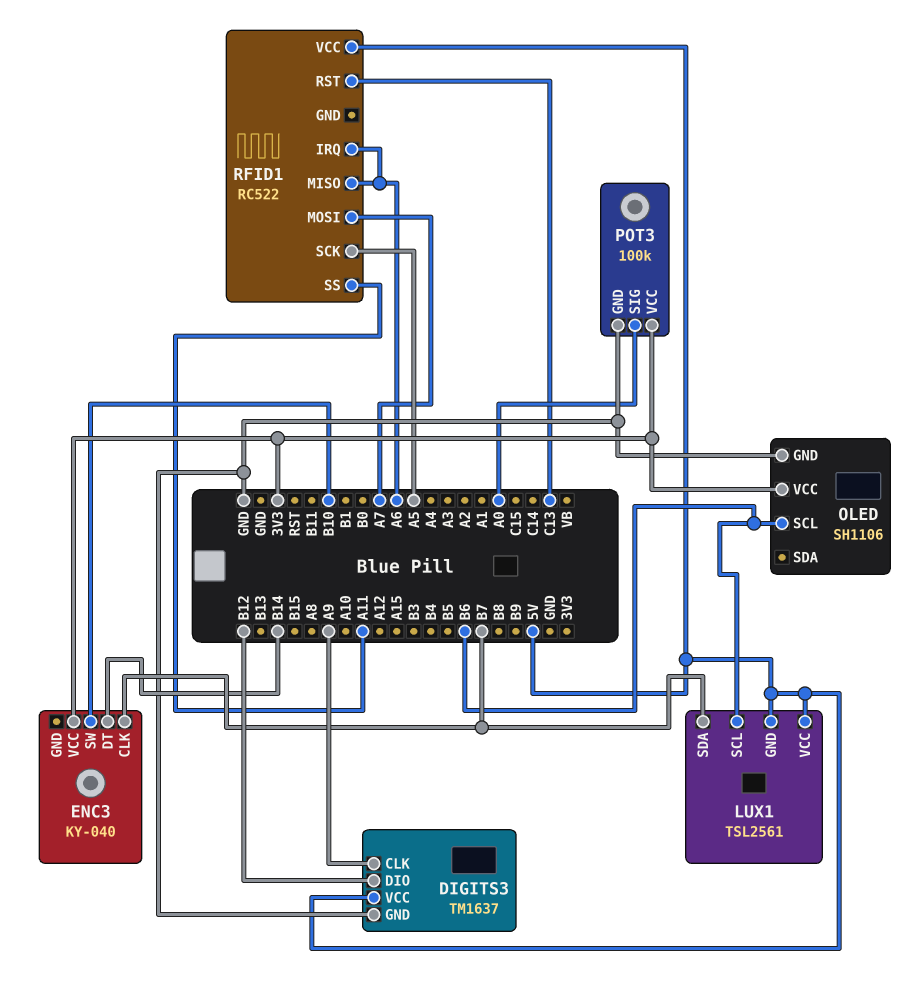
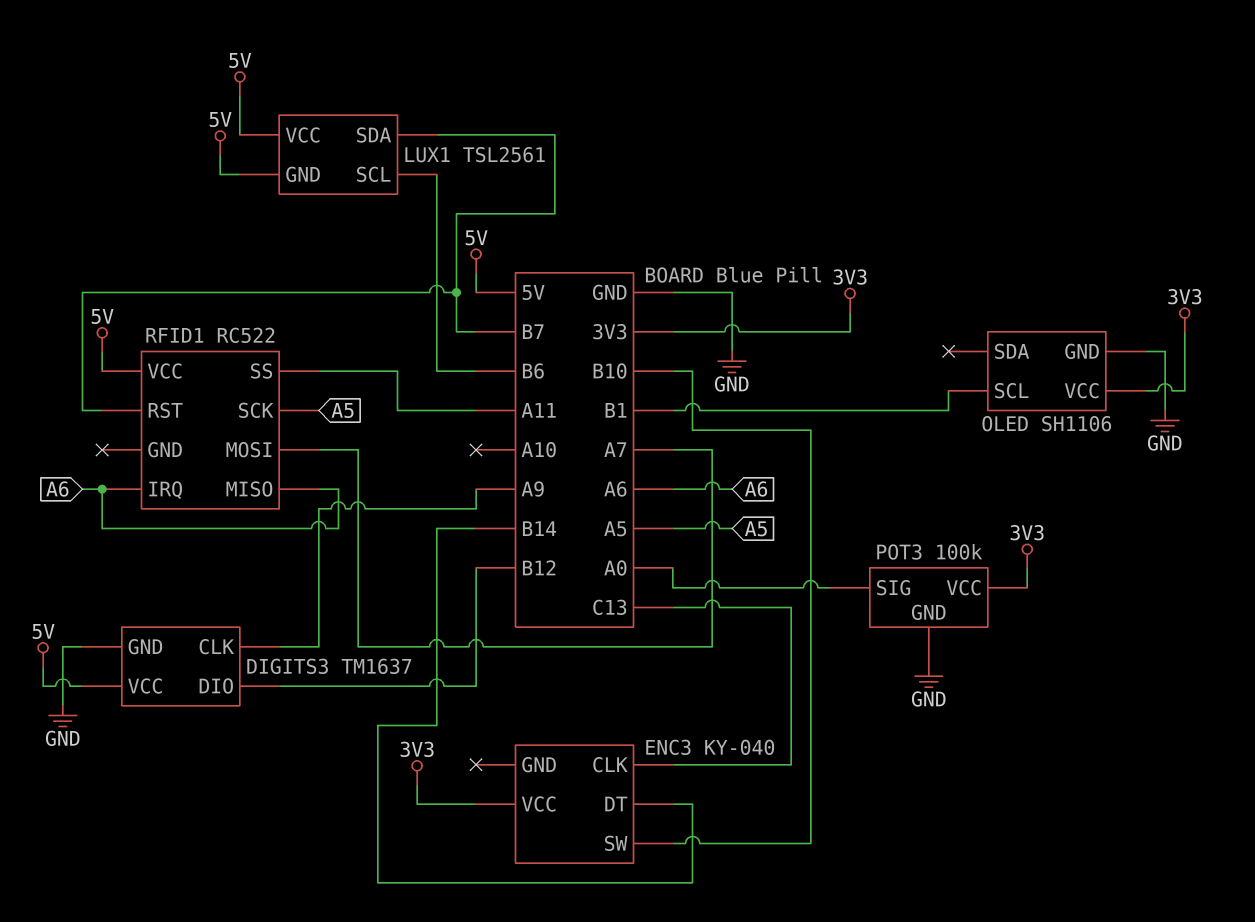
ENC3 pin CLK: B7 -> C13
OLED pin SCL: B6 -> B1
RFID1 pin RST: C13 -> B7

